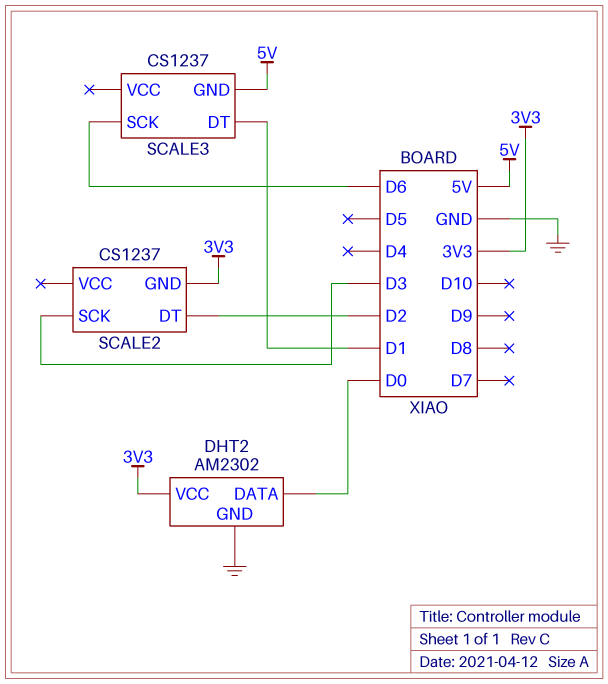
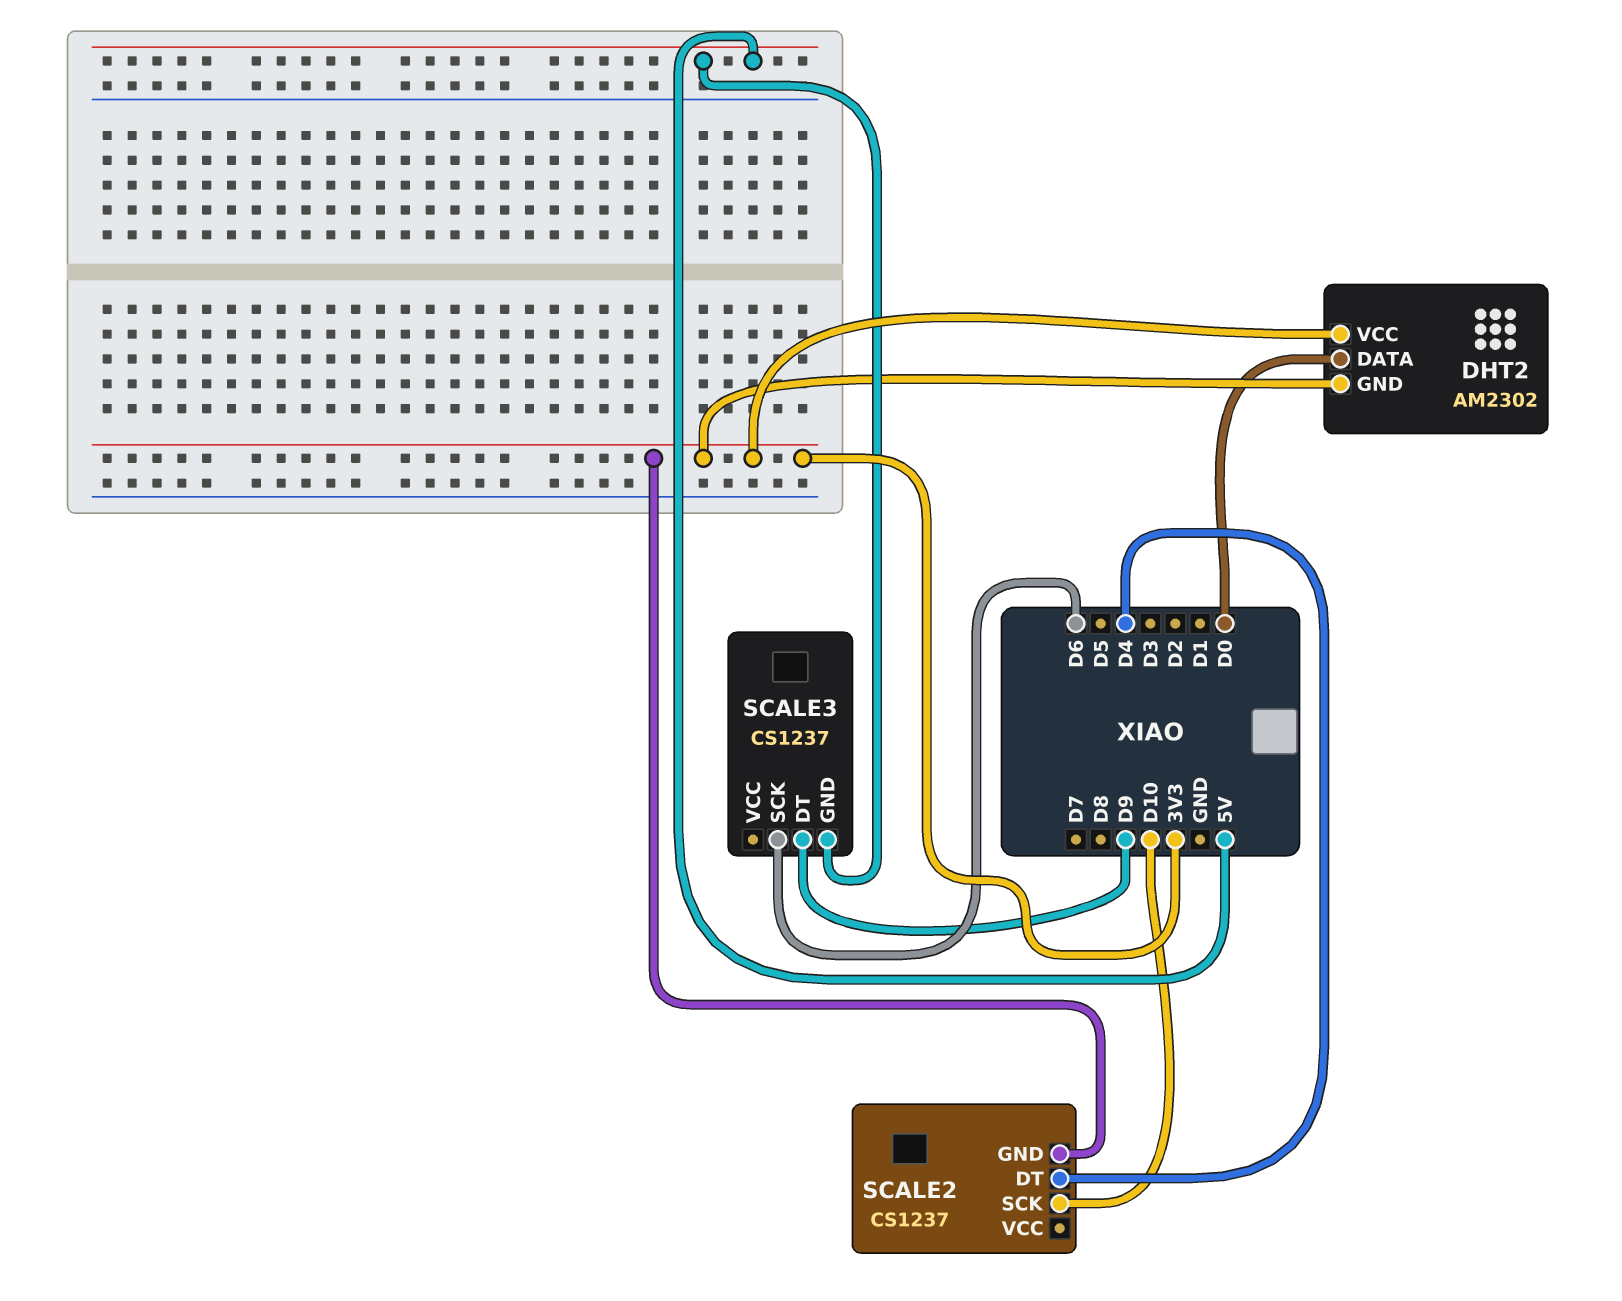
DHT2 pin GND: GND -> 3V3
SCALE2 pin DT: D2 -> D4
SCALE2 pin SCK: D3 -> D10
SCALE3 pin DT: D1 -> D9

